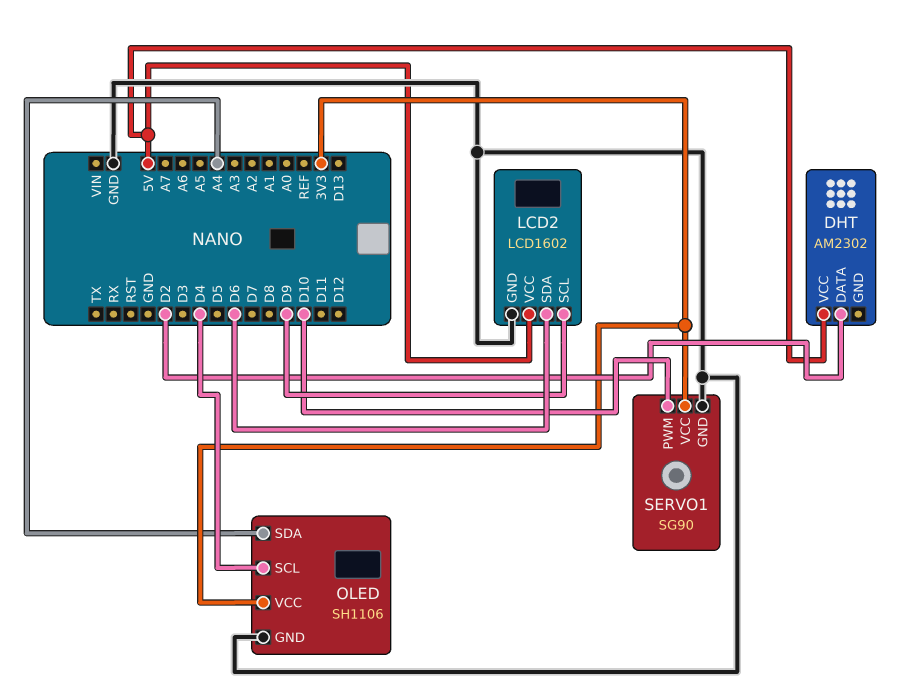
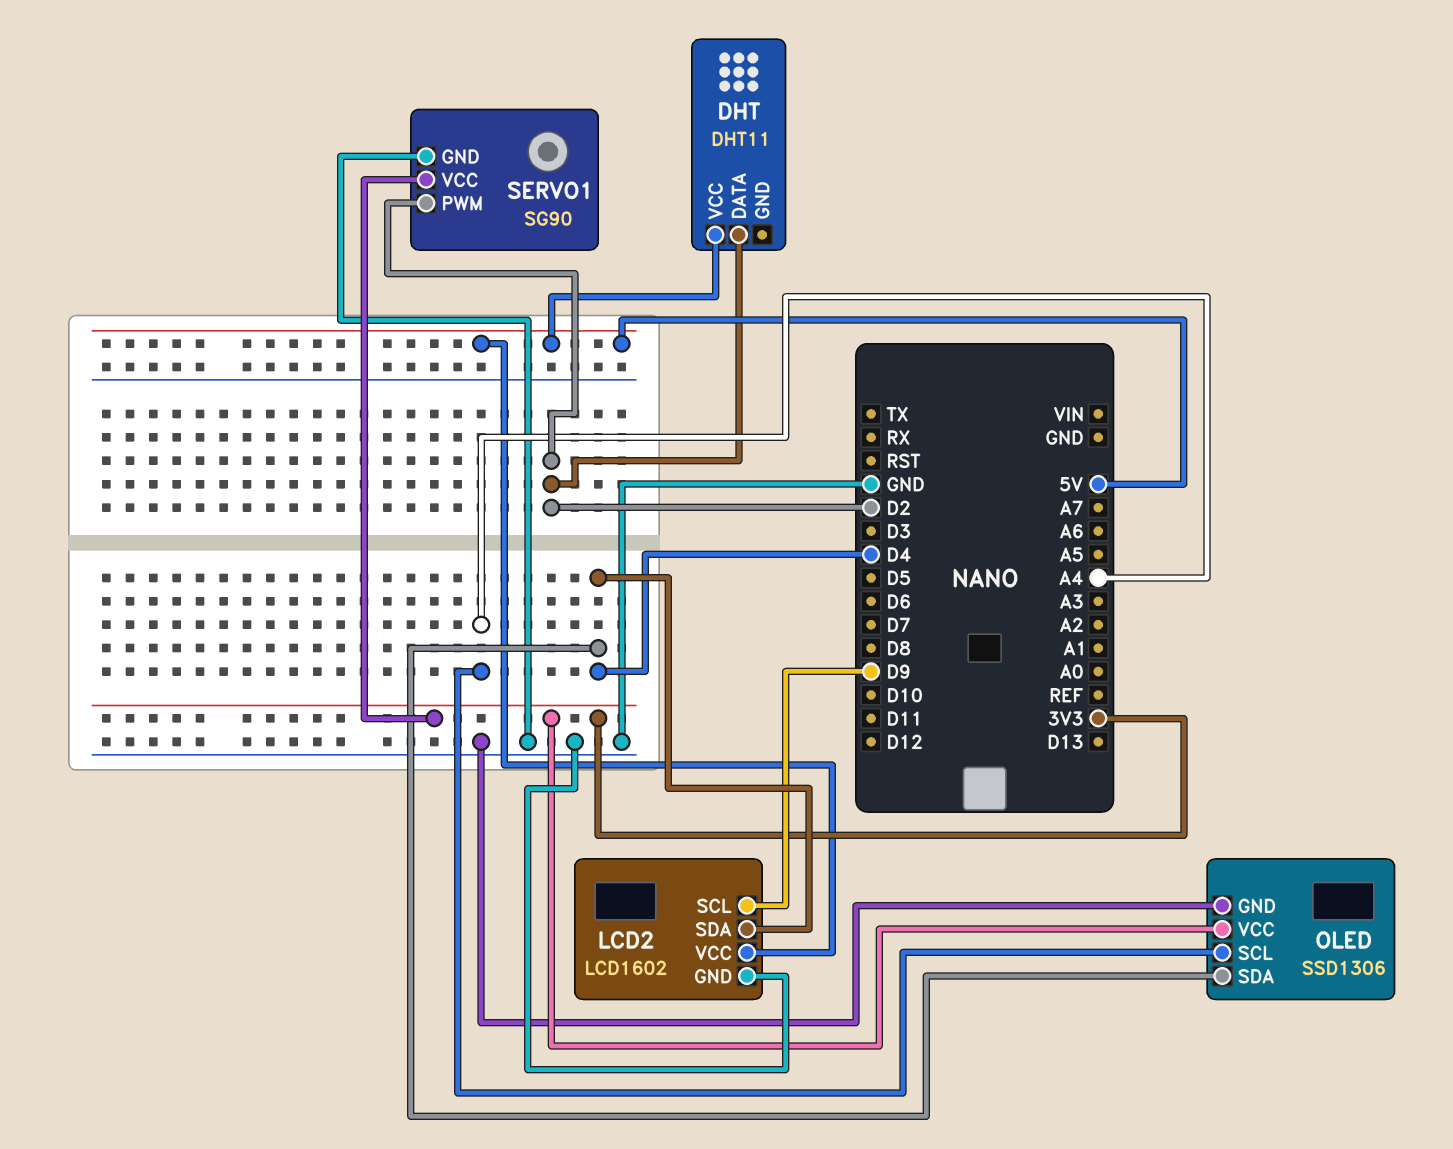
DHT: AM2302 -> DHT11
LCD2 pin SDA: D6 -> D4
OLED: SH1106 -> SSD1306
OLED pin SCL: D4 -> A4
OLED pin SDA: A4 -> D4
SERVO1 pin PWM: D10 -> D2

